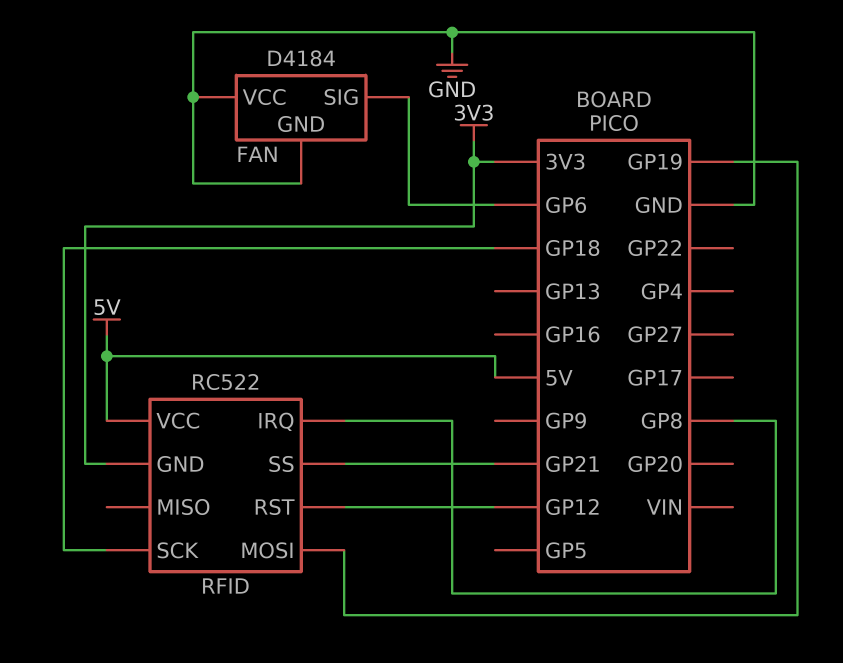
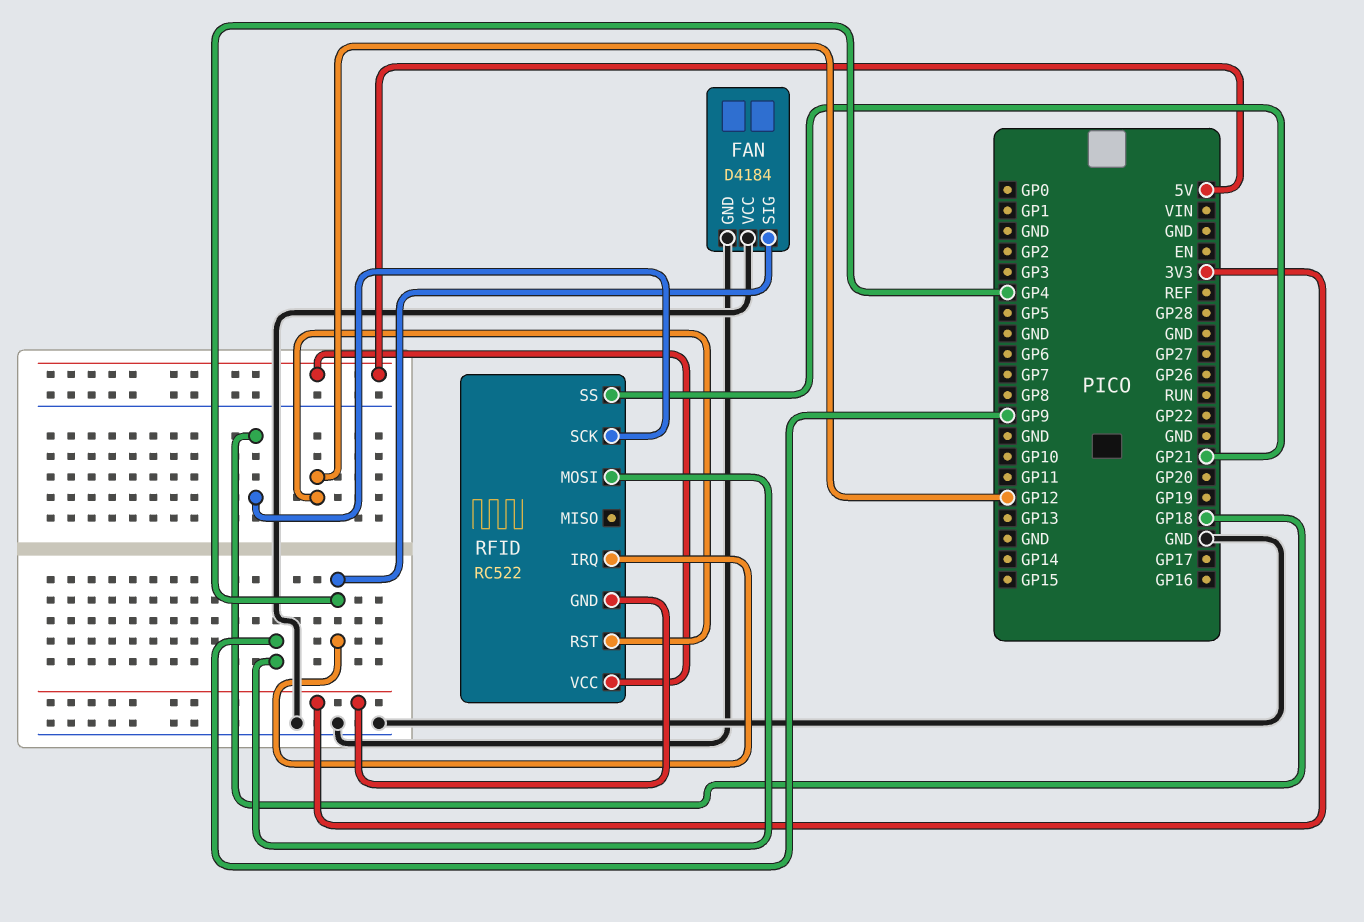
FAN pin SIG: GP6 -> GP4
RFID pin IRQ: GP8 -> GP4
RFID pin MOSI: GP19 -> GP9

